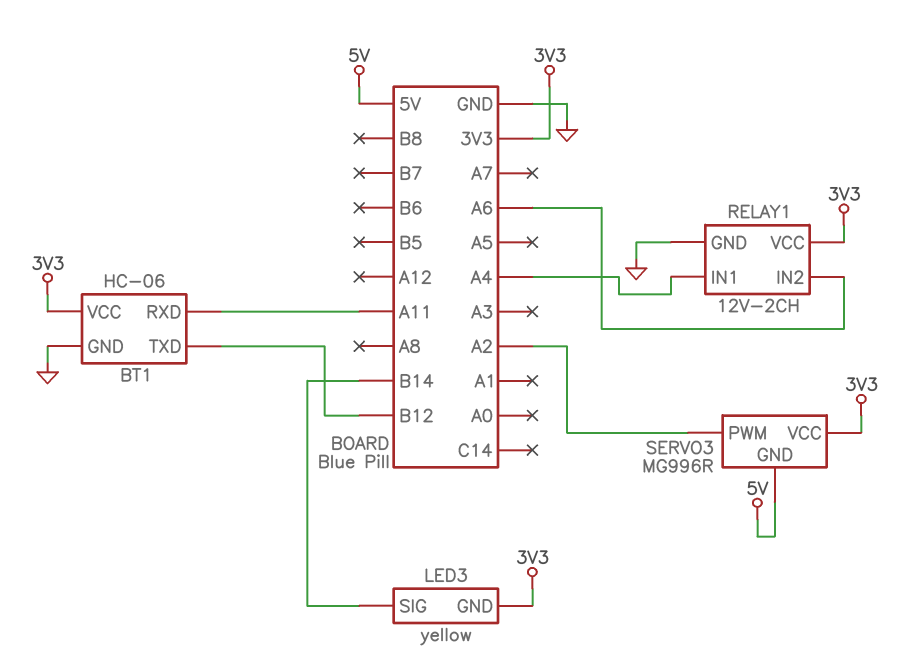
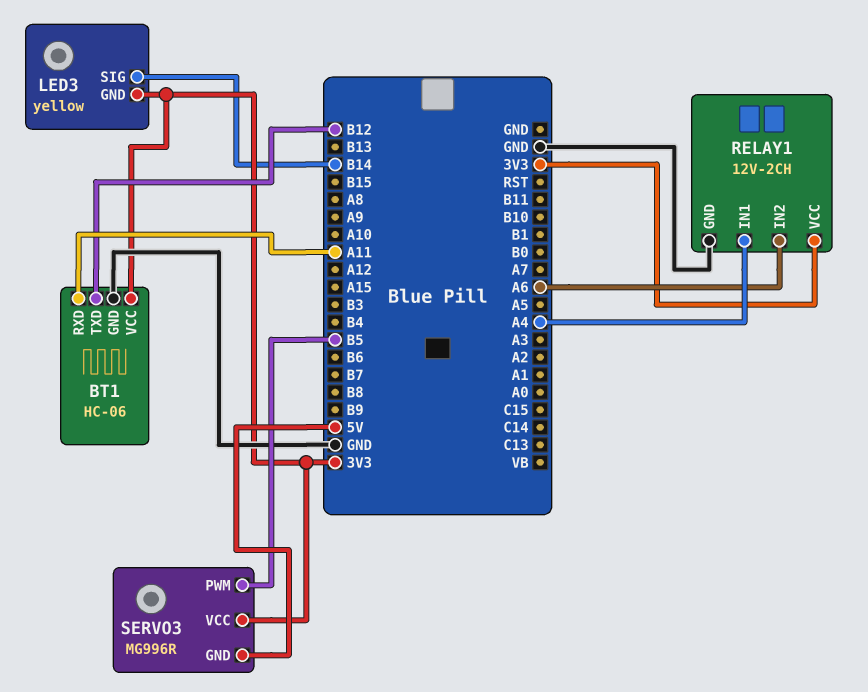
SERVO3 pin PWM: A2 -> B5

